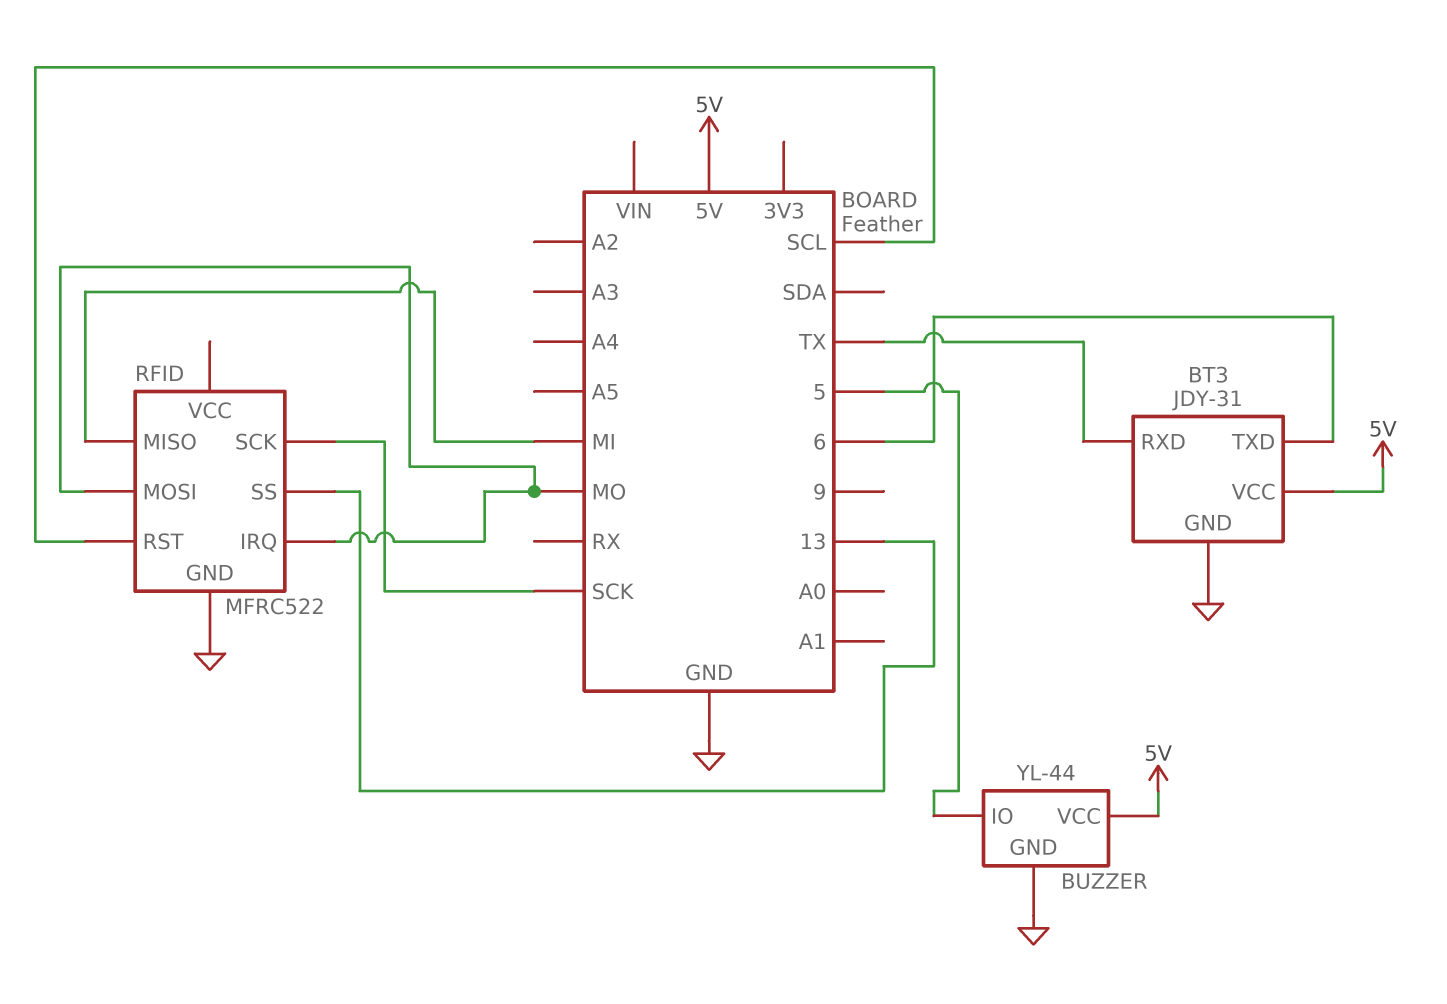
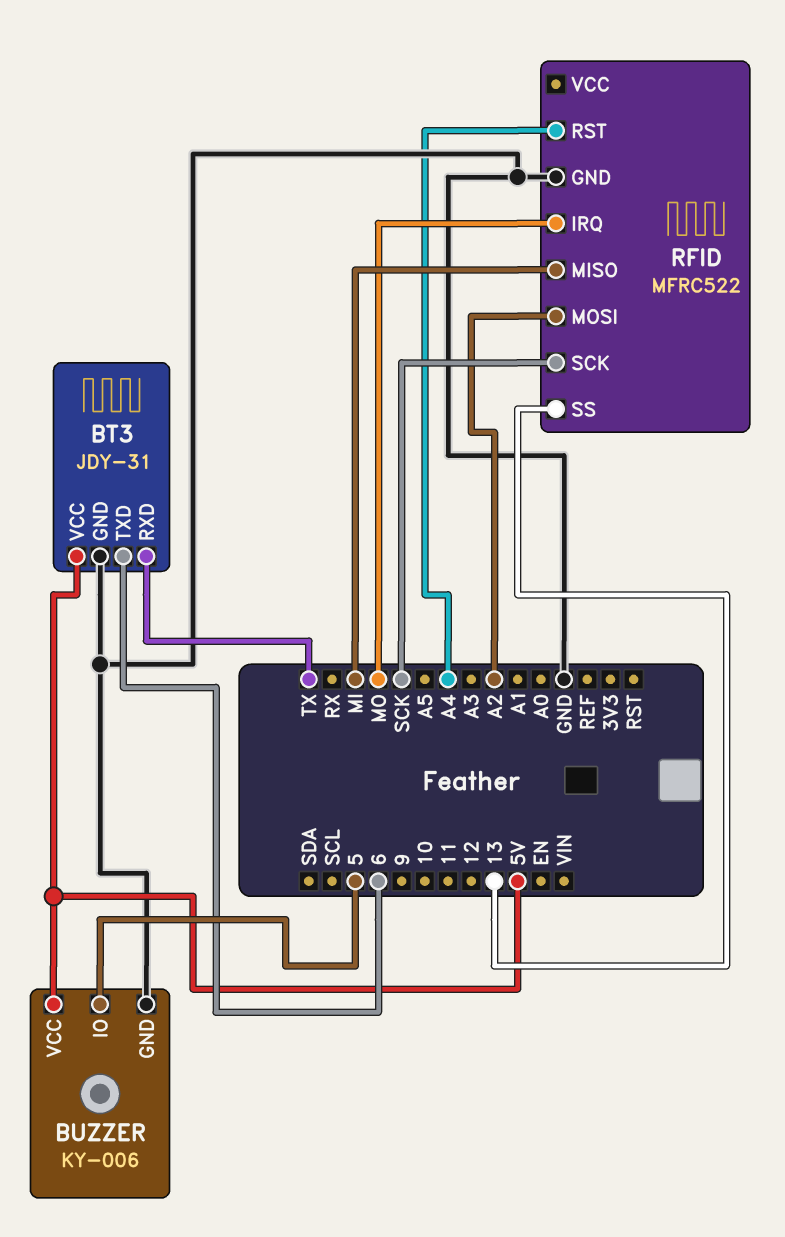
BUZZER: YL-44 -> KY-006
RFID pin MOSI: MO -> A2
RFID pin RST: SCL -> A4

